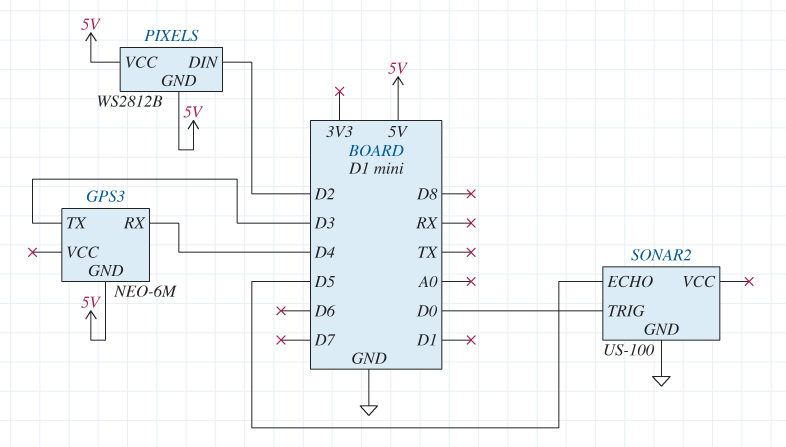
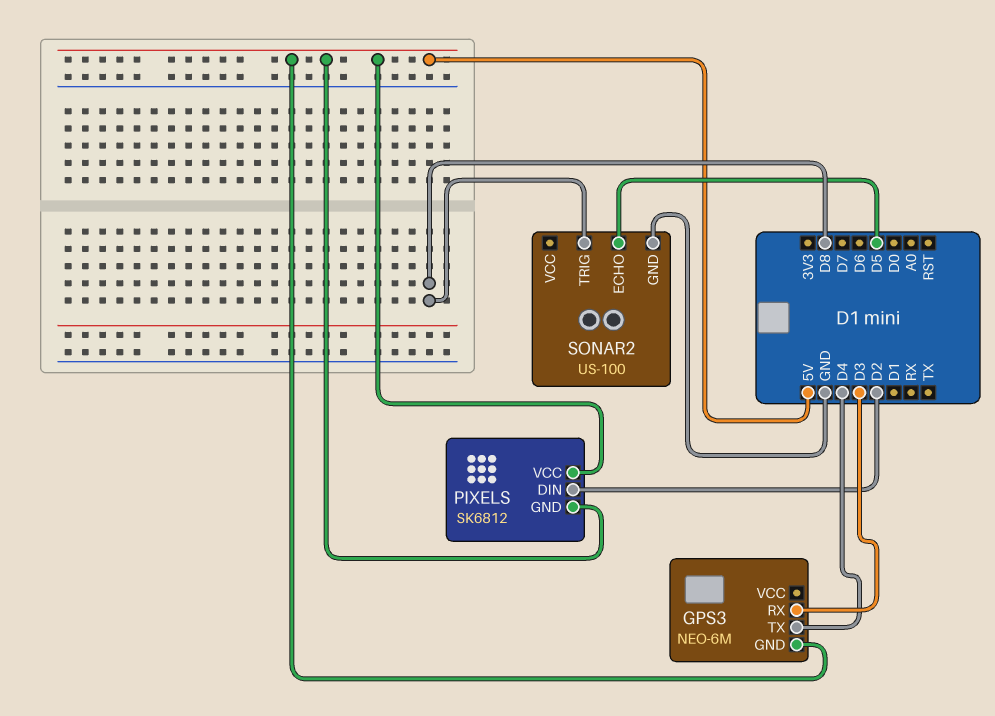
GPS3 pin RX: D4 -> D3
GPS3 pin TX: D3 -> D4
PIXELS: WS2812B -> SK6812
SONAR2 pin TRIG: D0 -> D8

